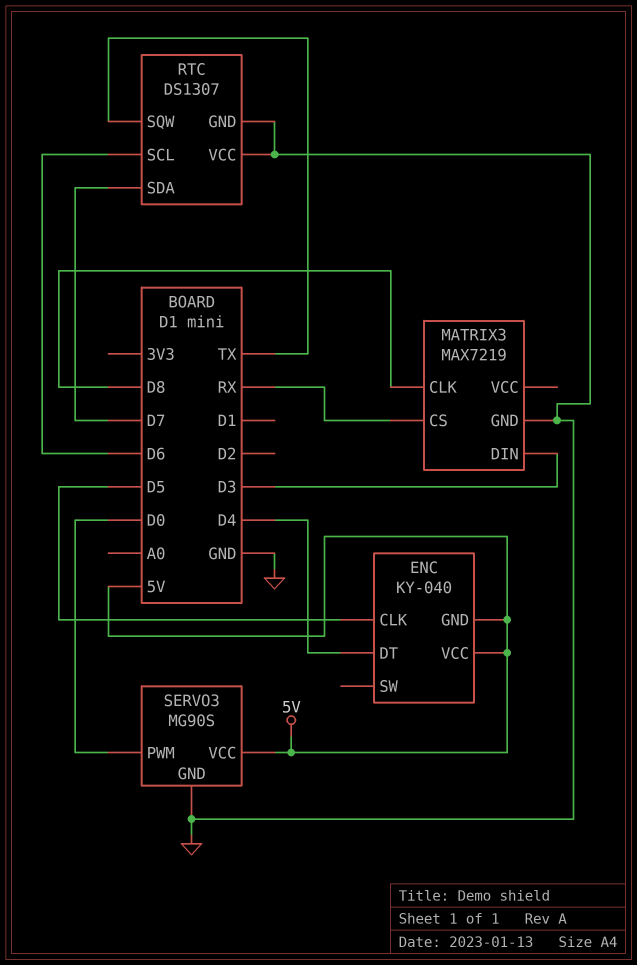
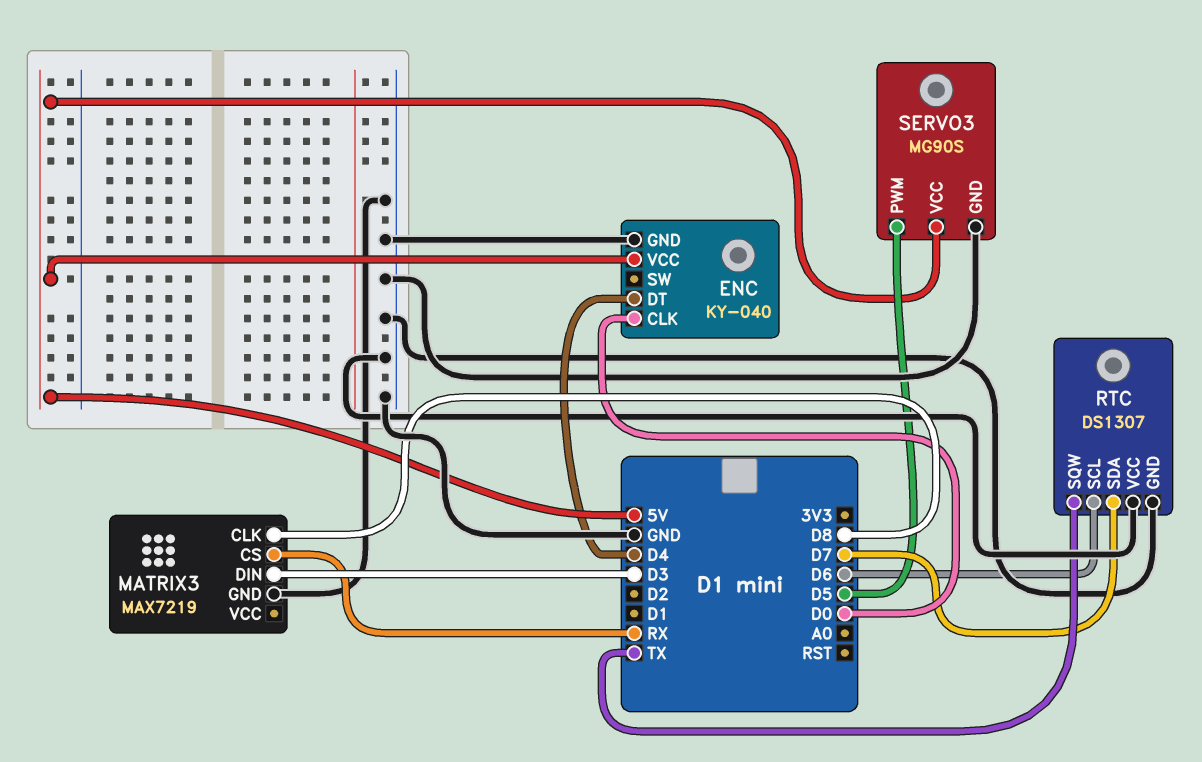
ENC pin CLK: D5 -> D0
ENC pin GND: 5V -> GND
SERVO3 pin PWM: D0 -> D5

